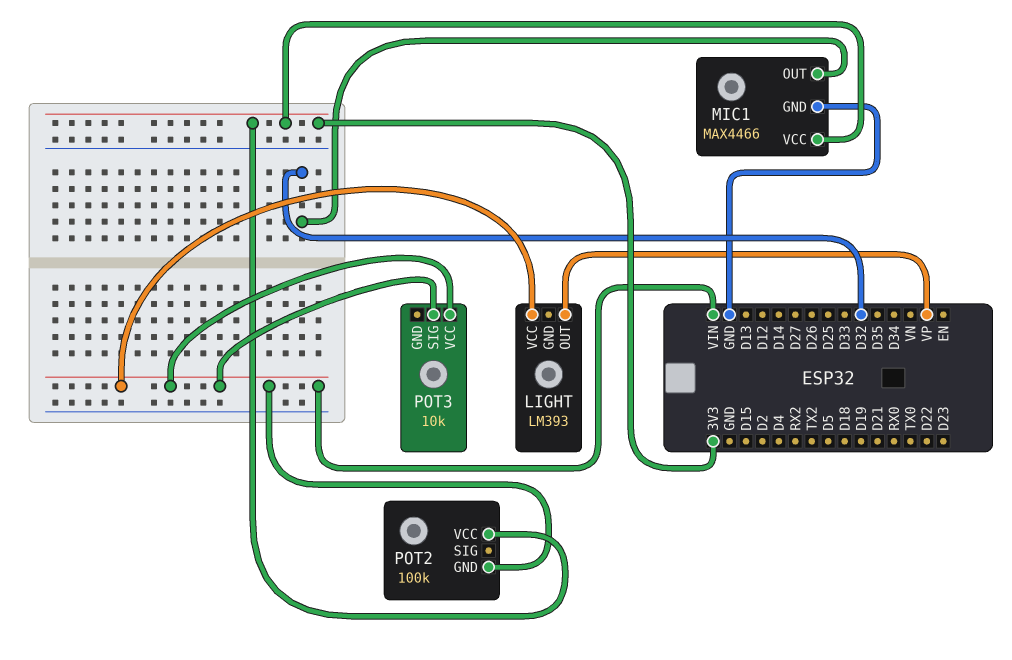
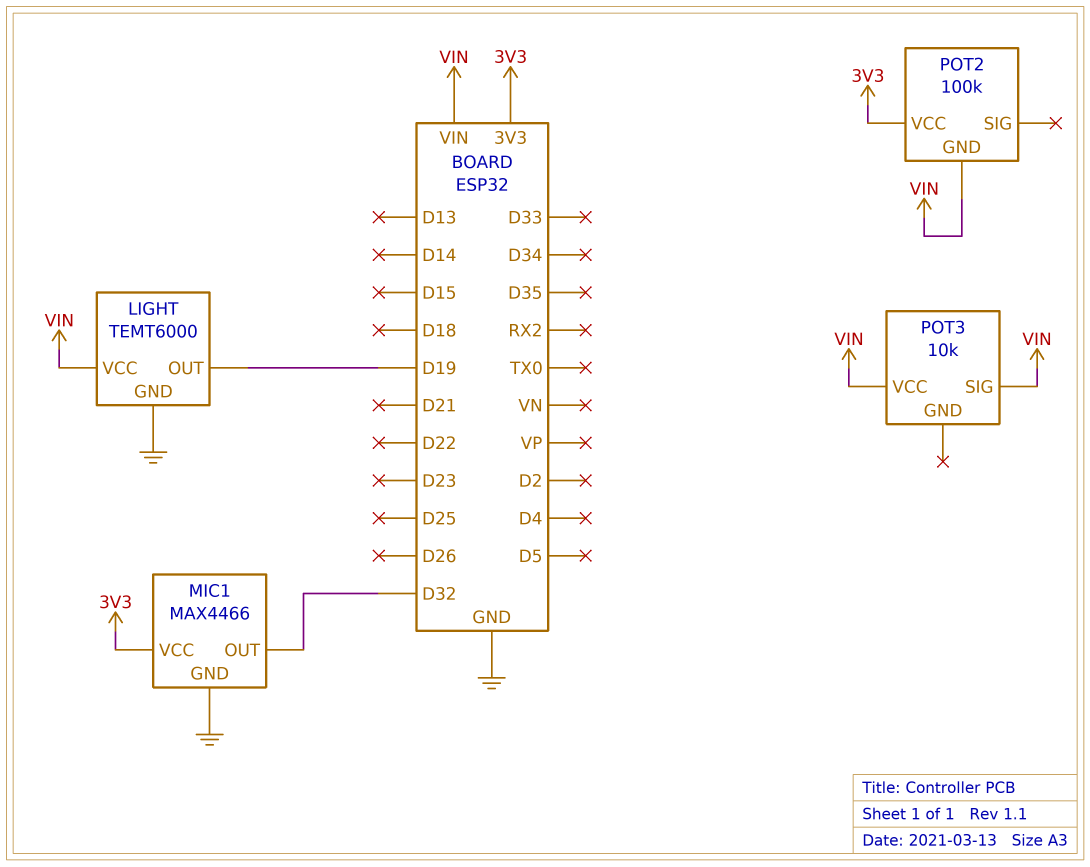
LIGHT: LM393 -> TEMT6000
LIGHT pin GND: none -> GND
LIGHT pin OUT: VP -> D19

